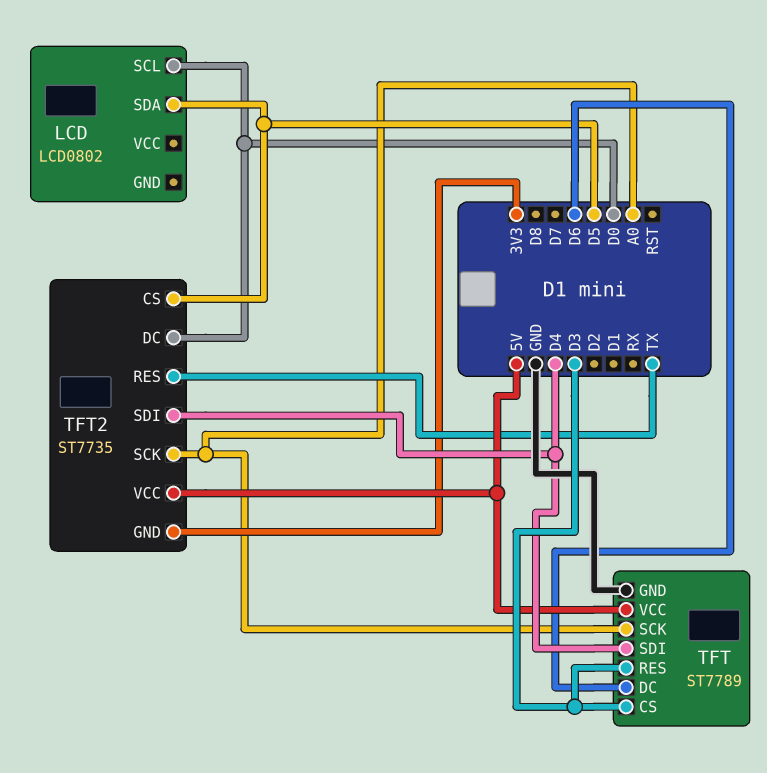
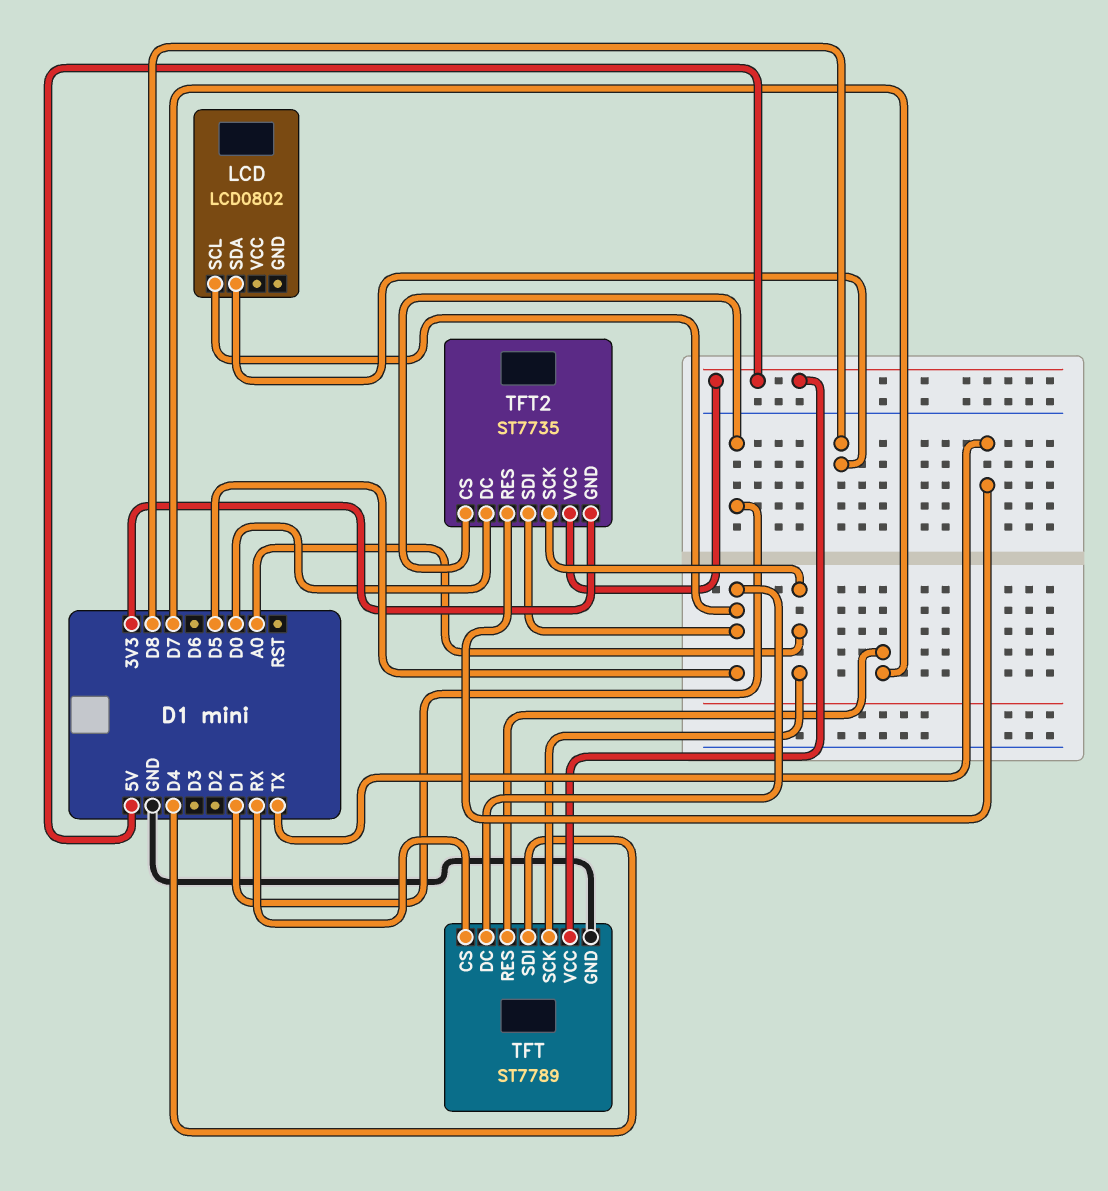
LCD pin SCL: D0 -> D5
LCD pin SDA: D5 -> D8
TFT pin CS: D3 -> RX
TFT pin DC: D6 -> D5
TFT pin RES: D3 -> D7
TFT2 pin CS: D5 -> D1
TFT2 pin SDI: D4 -> D5

